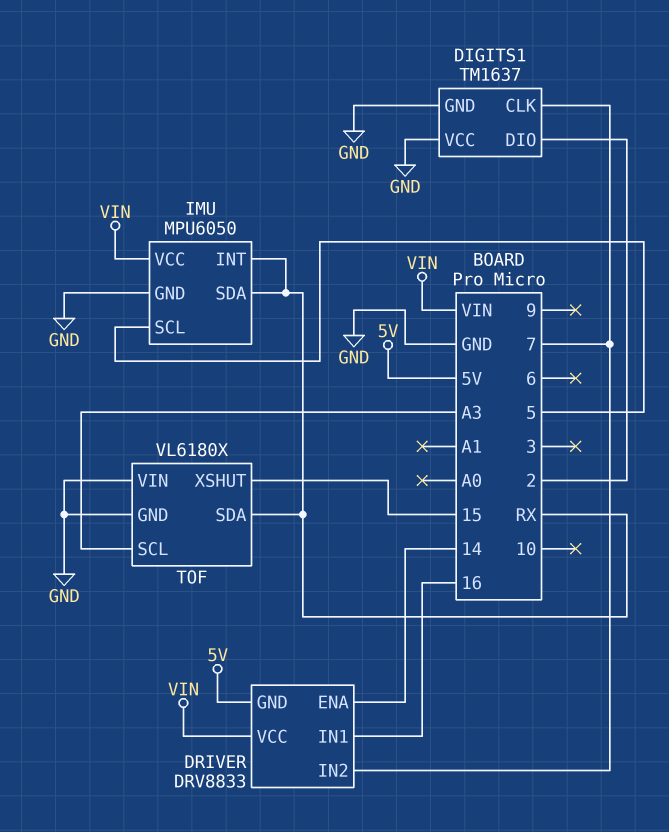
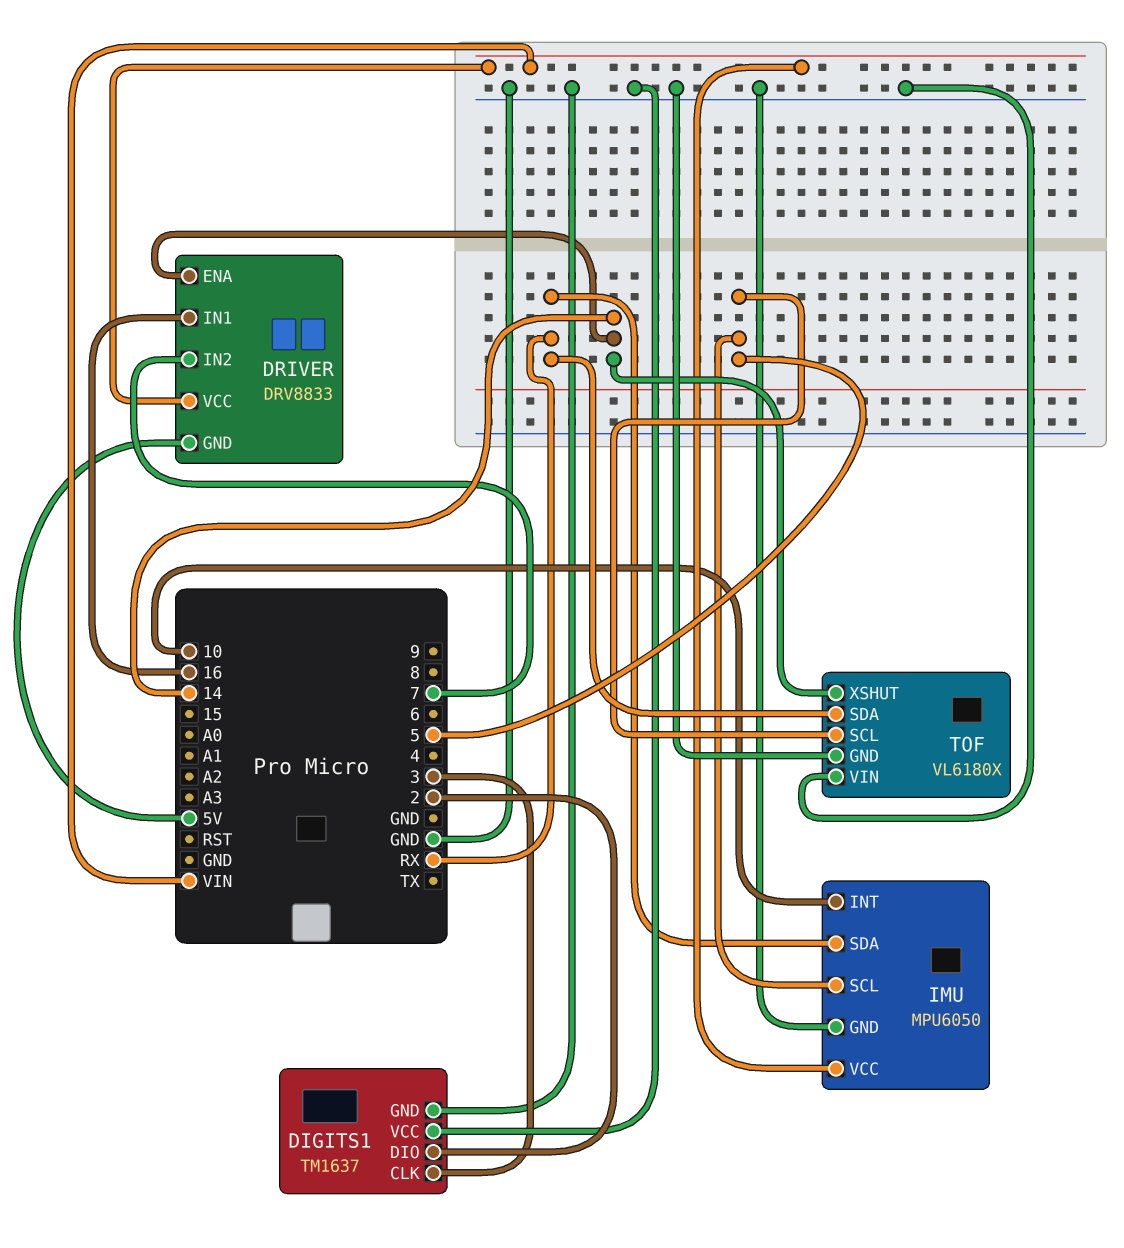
DIGITS1 pin CLK: 7 -> 3
IMU pin INT: RX -> 10
TOF pin SCL: A3 -> 5
TOF pin XSHUT: 15 -> 14

